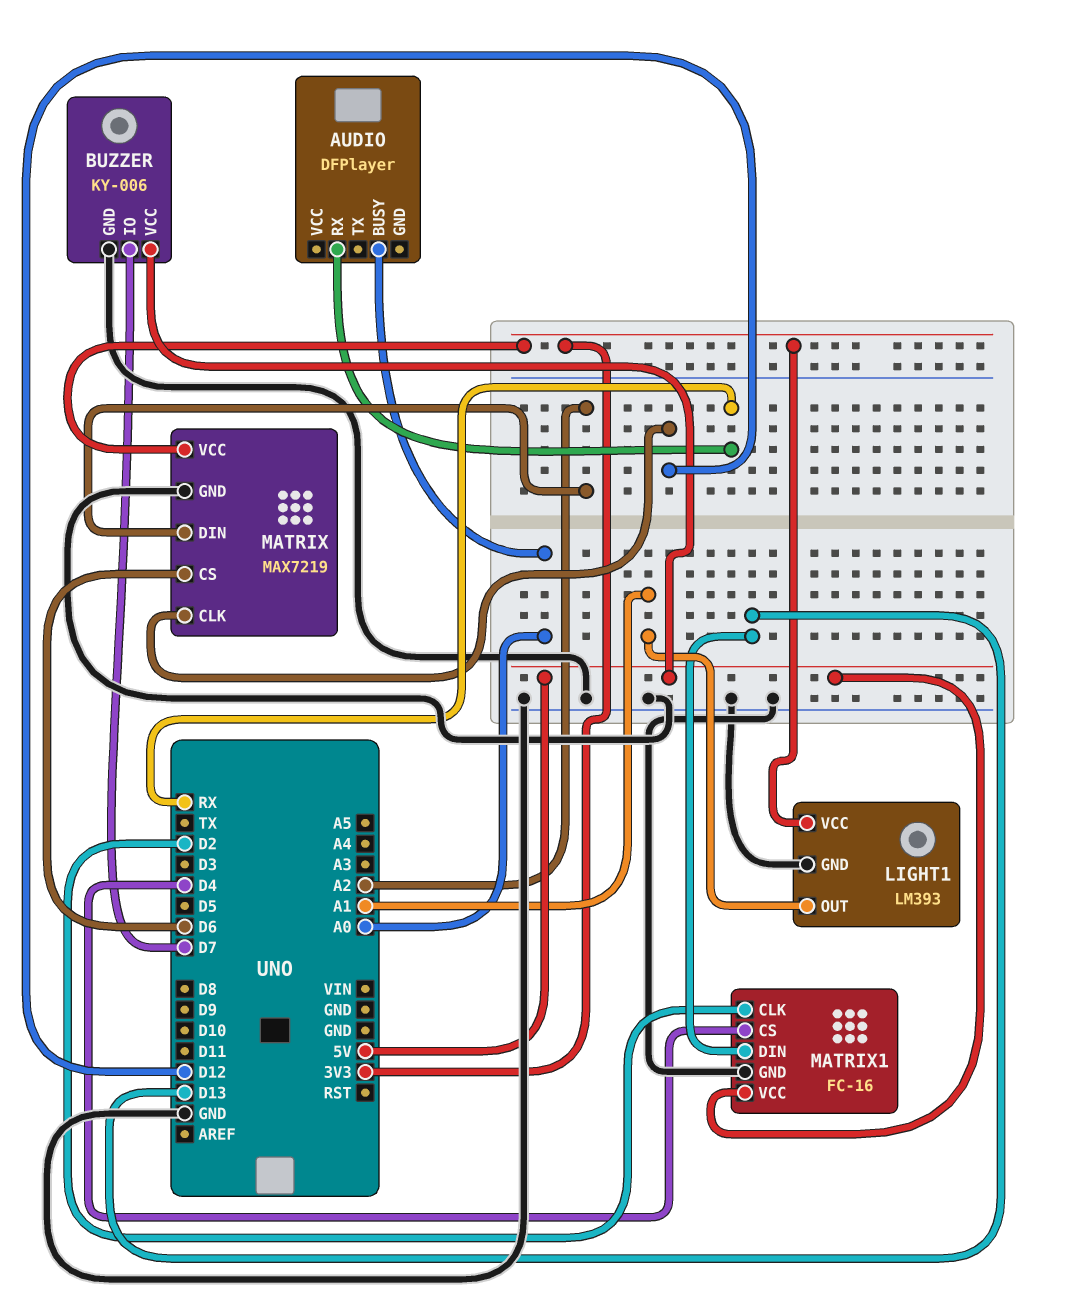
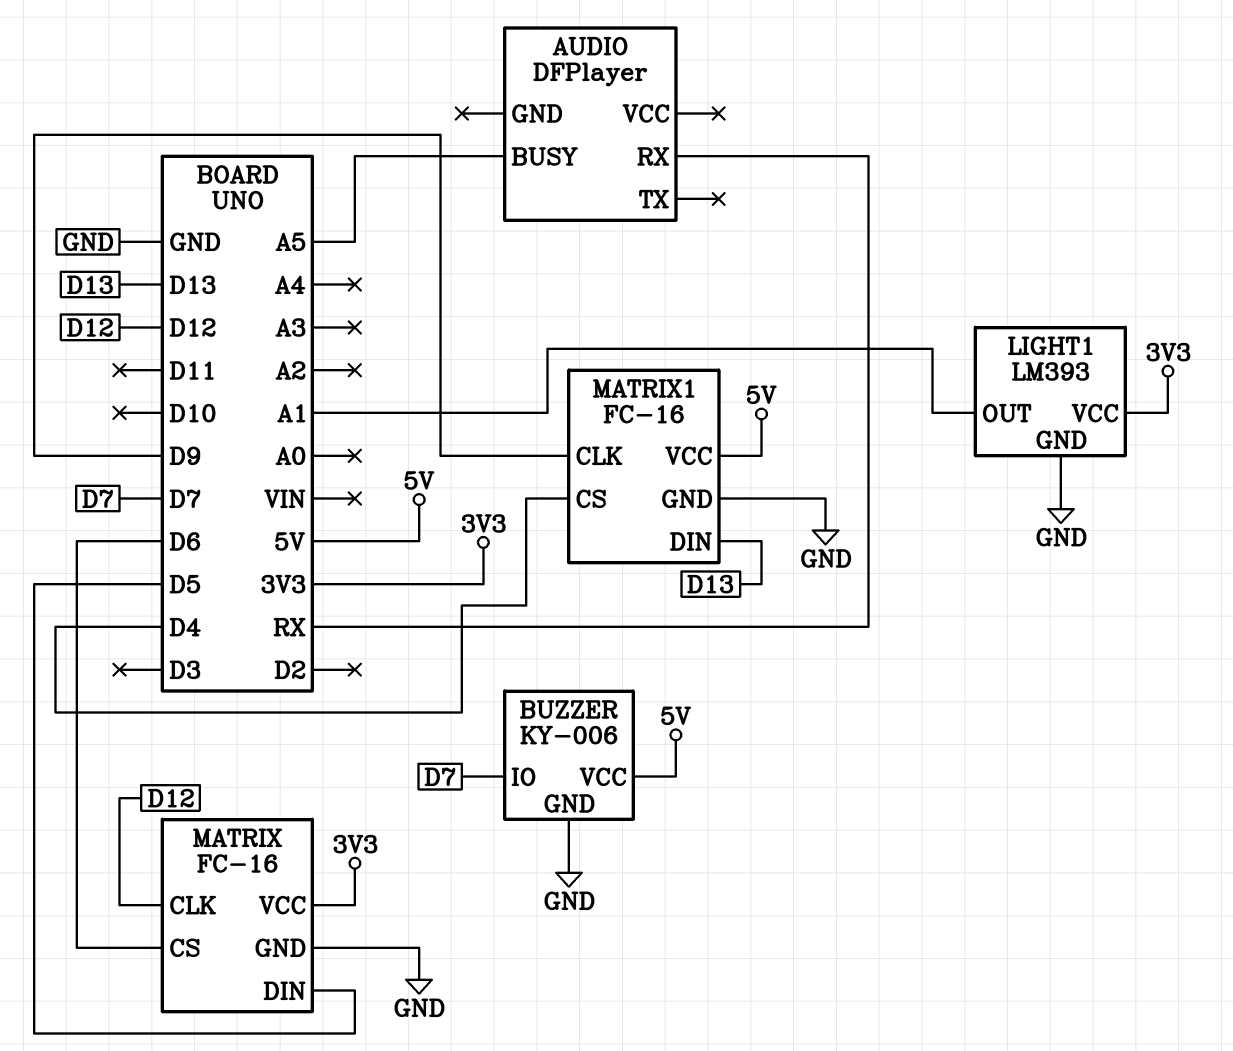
AUDIO pin BUSY: A0 -> A5
MATRIX: MAX7219 -> FC-16
MATRIX pin DIN: A2 -> D5
MATRIX1 pin CLK: D2 -> D9

